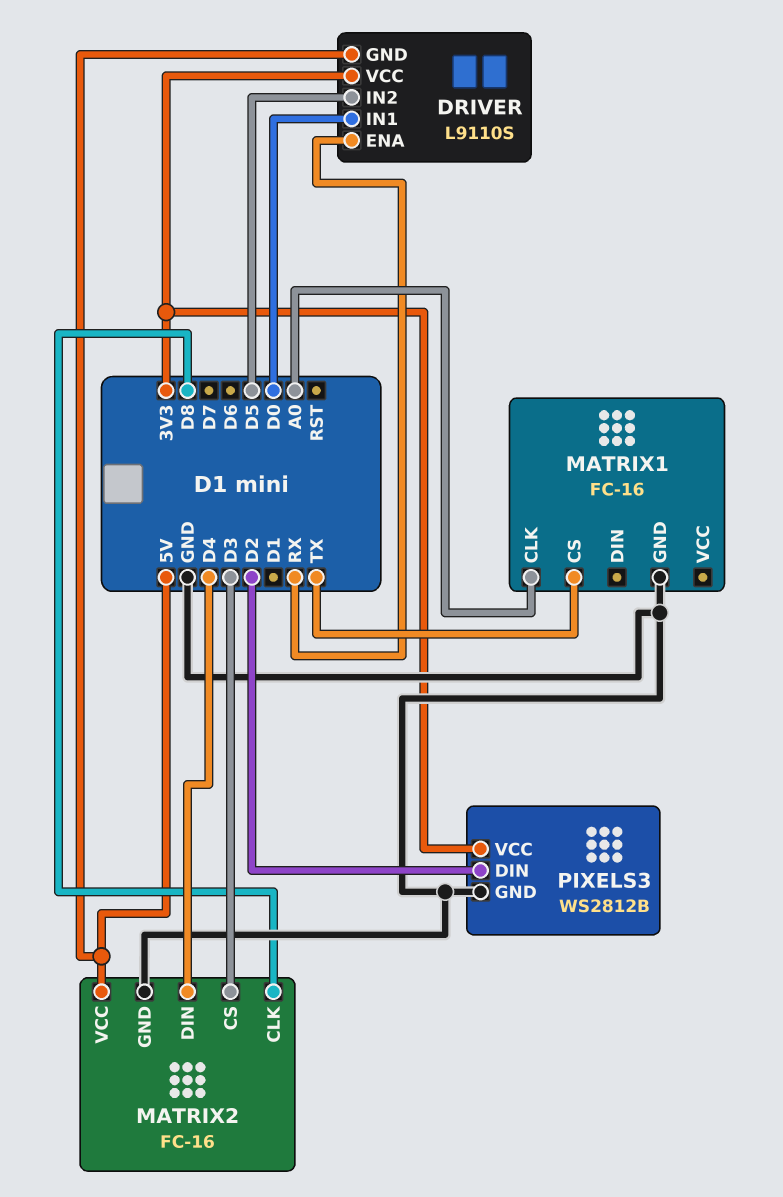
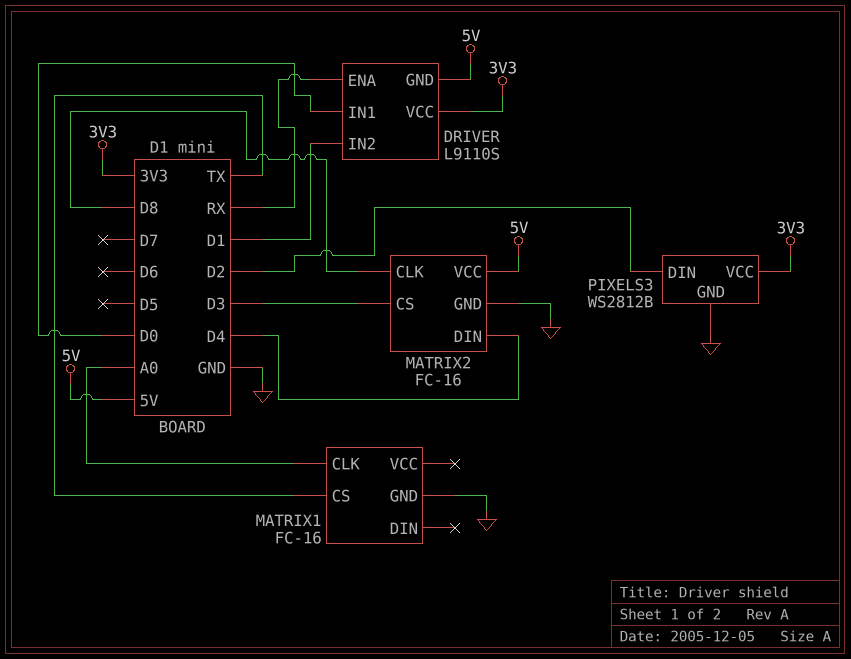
DRIVER pin IN2: D5 -> D1

